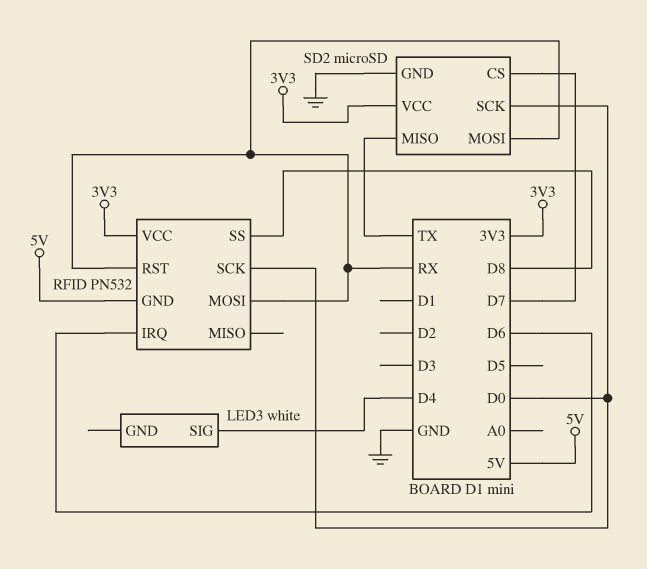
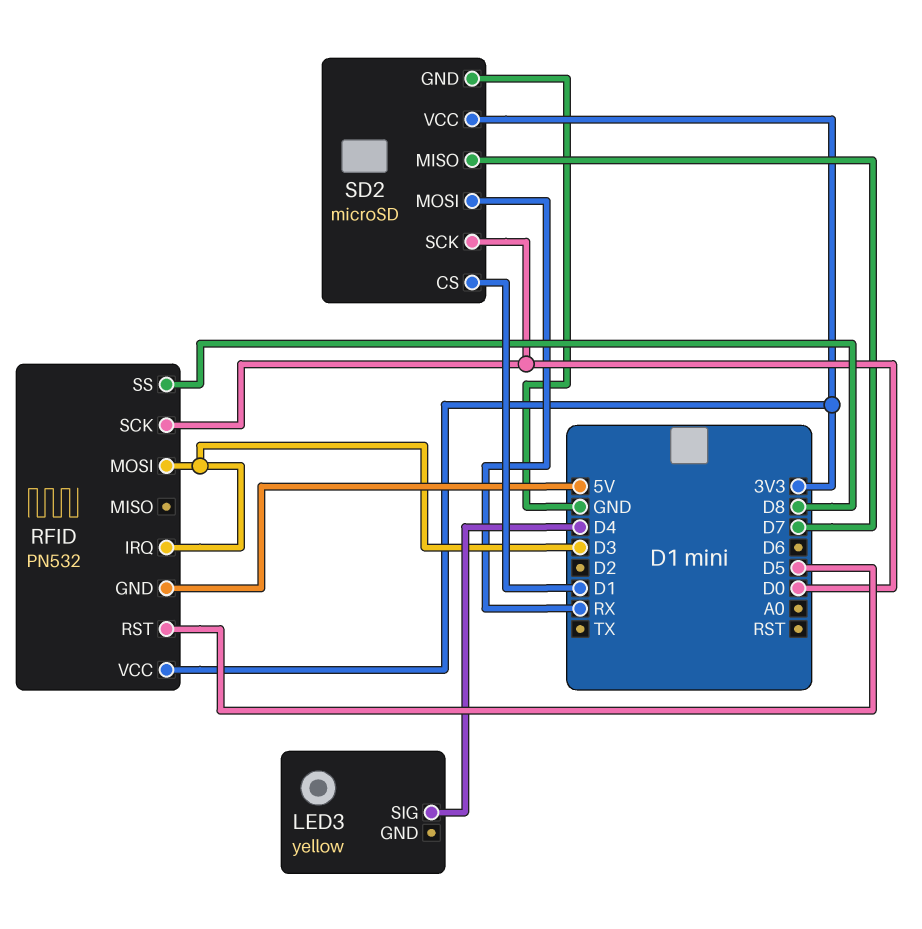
LED3: white -> yellow
RFID pin IRQ: D6 -> D3
RFID pin MOSI: RX -> D3
RFID pin RST: RX -> D5
SD2 pin CS: D7 -> D1
SD2 pin MISO: TX -> D7

